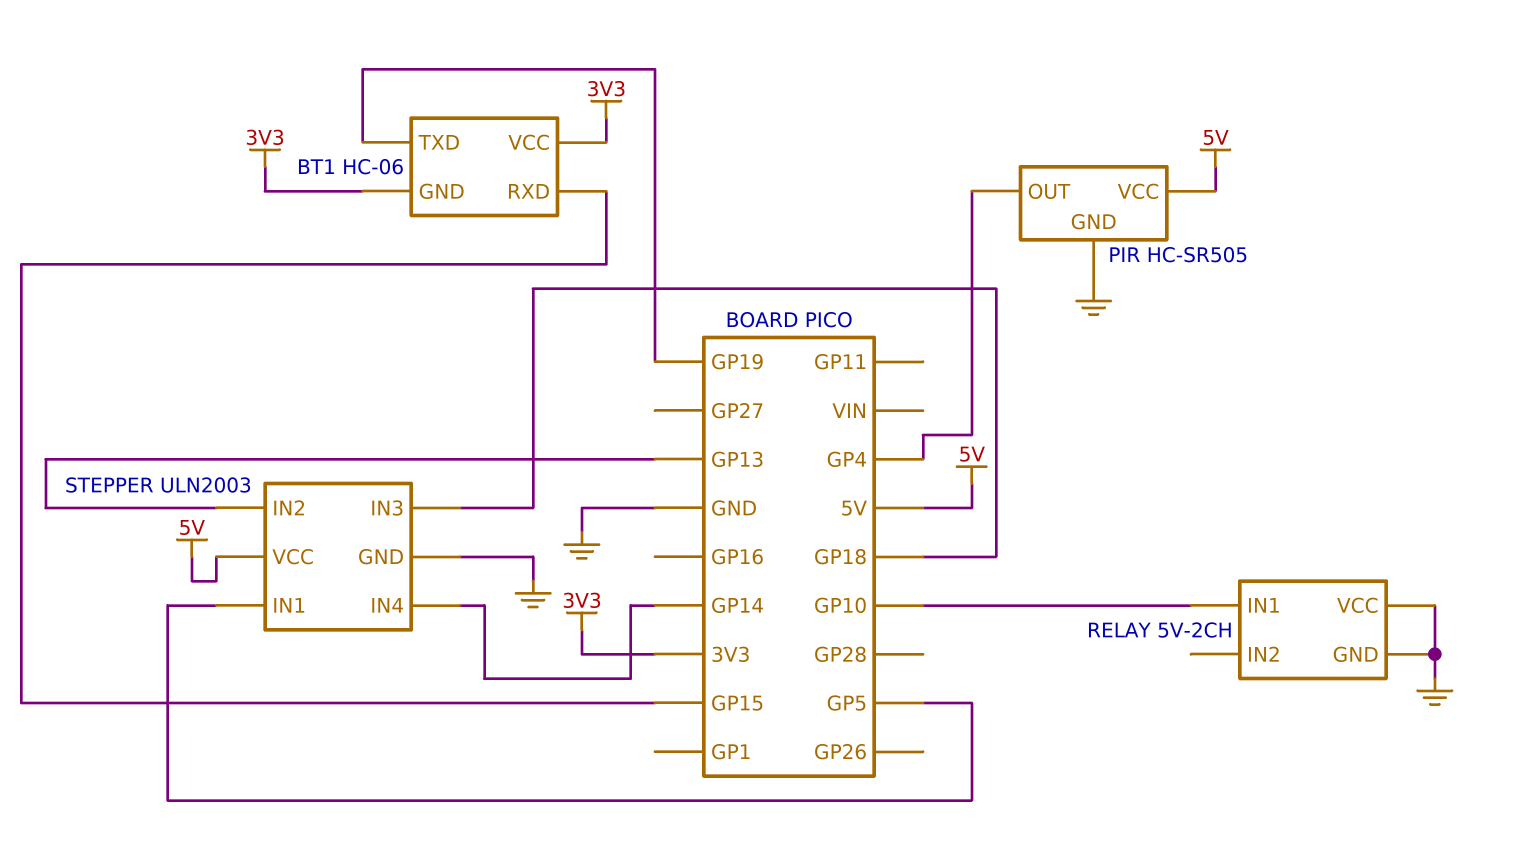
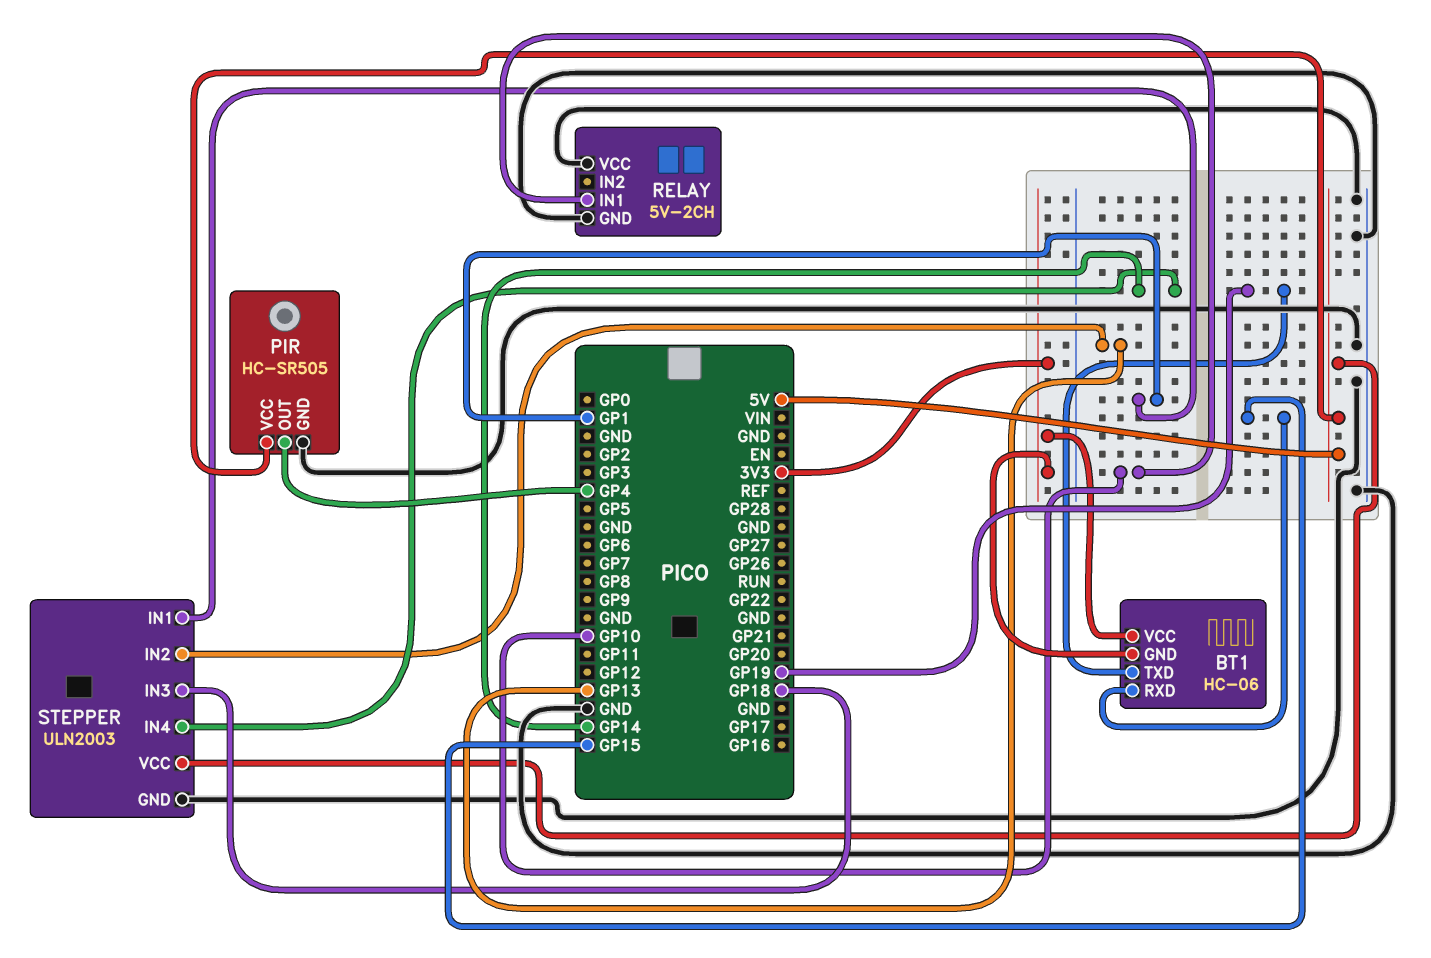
STEPPER pin IN1: GP5 -> GP1

